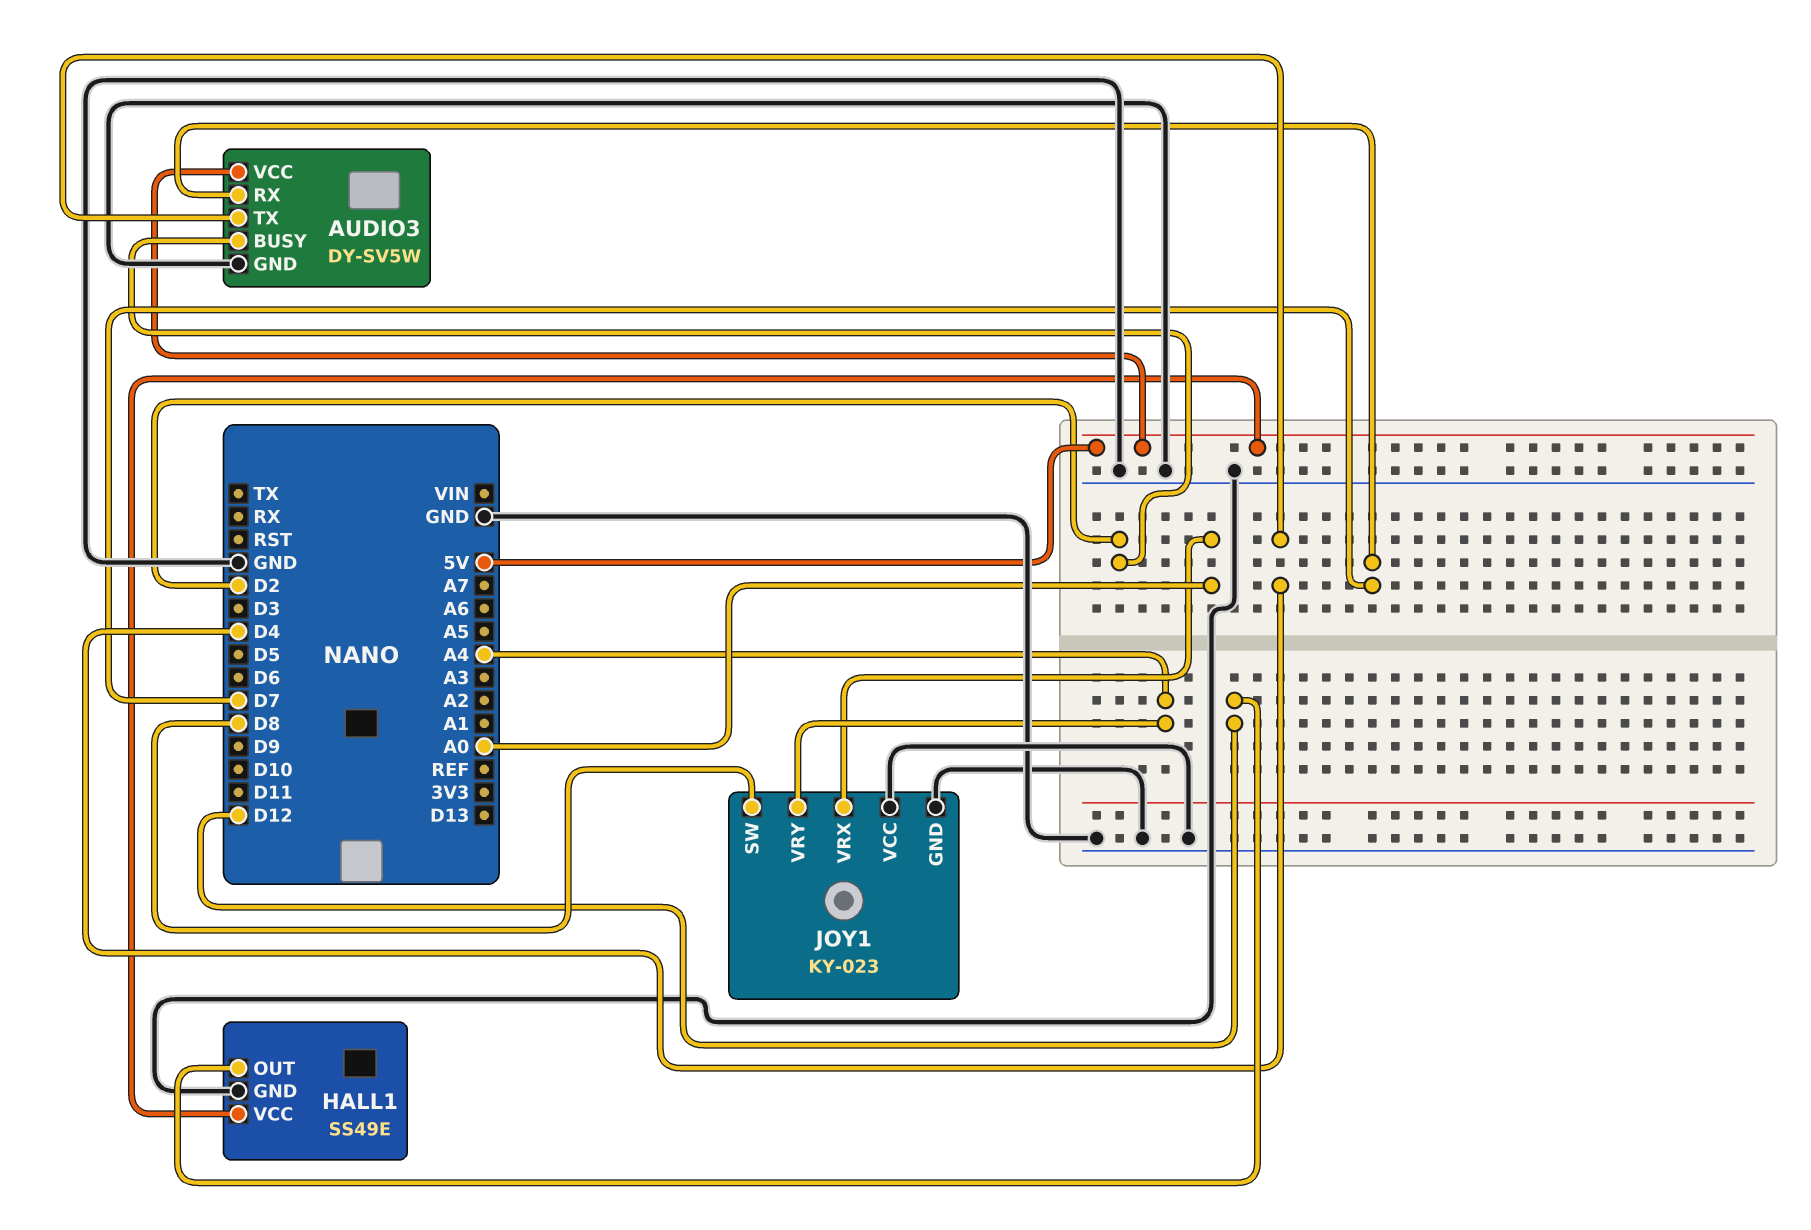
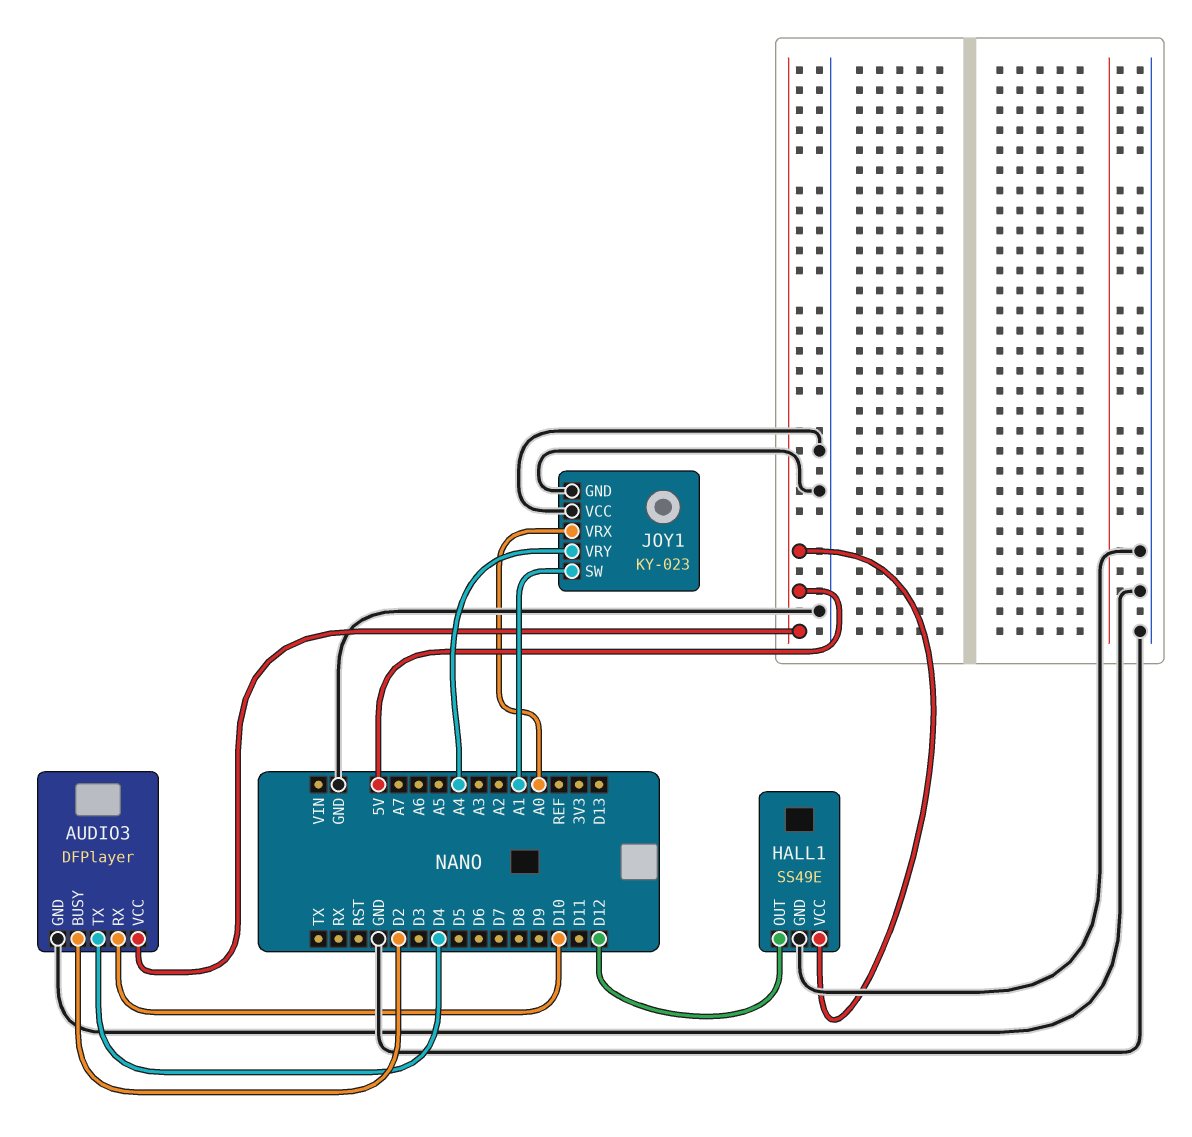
AUDIO3: DY-SV5W -> DFPlayer
AUDIO3 pin RX: D7 -> D10
JOY1 pin SW: D8 -> A1

